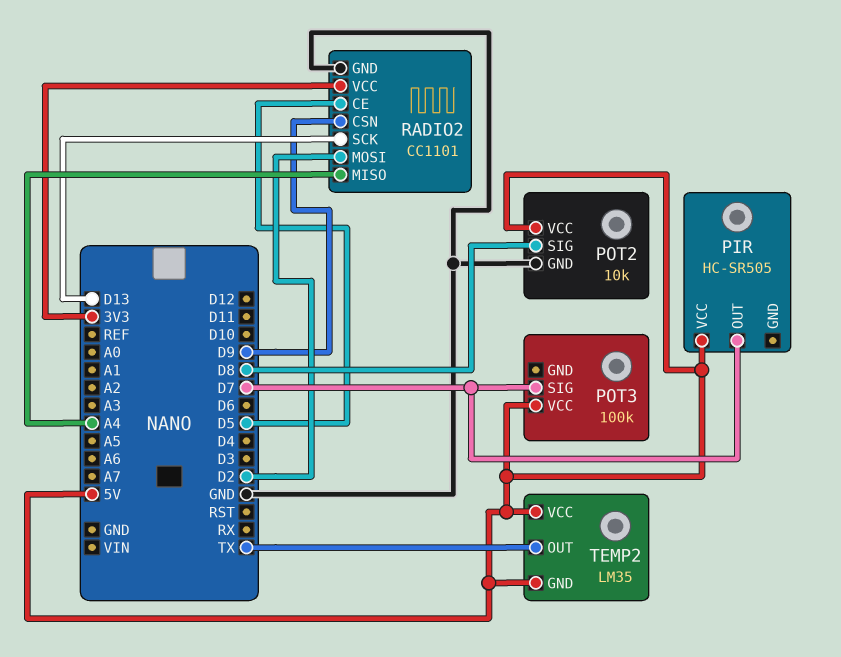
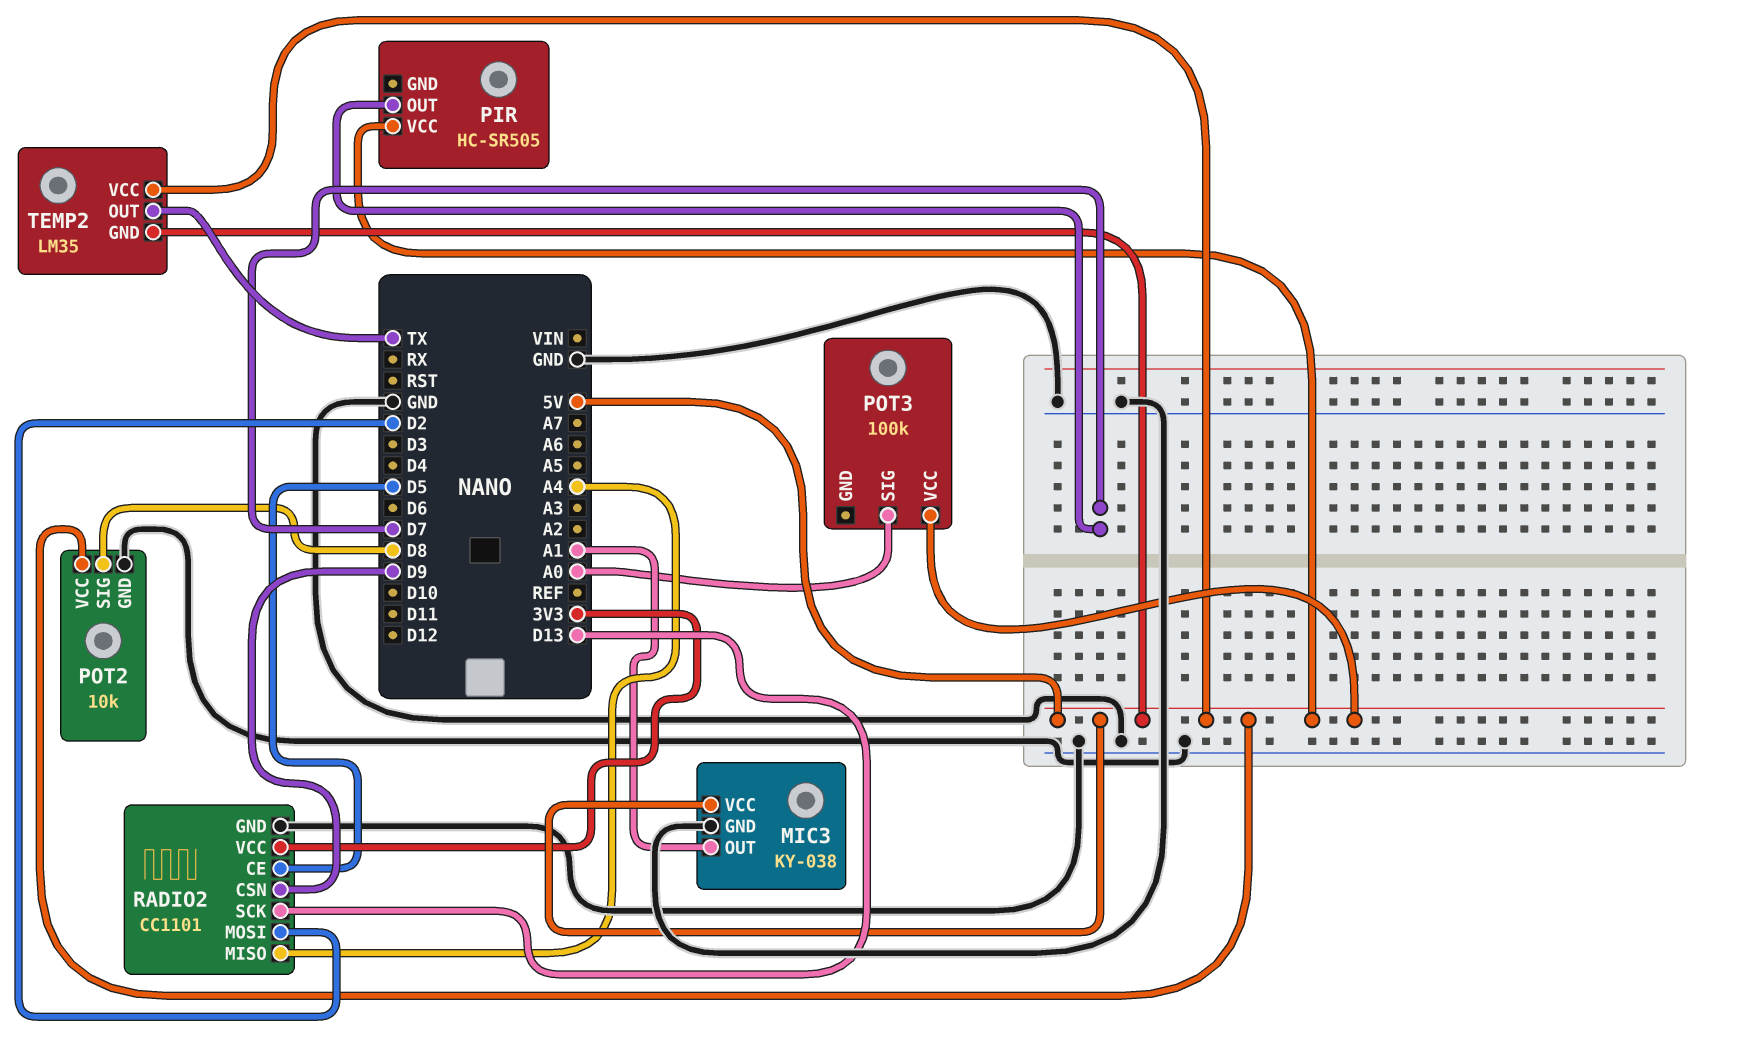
MIC3: none -> KY-038
MIC3 pin GND: none -> GND
MIC3 pin OUT: none -> A1
MIC3 pin VCC: none -> 5V
POT3 pin SIG: D7 -> A0

